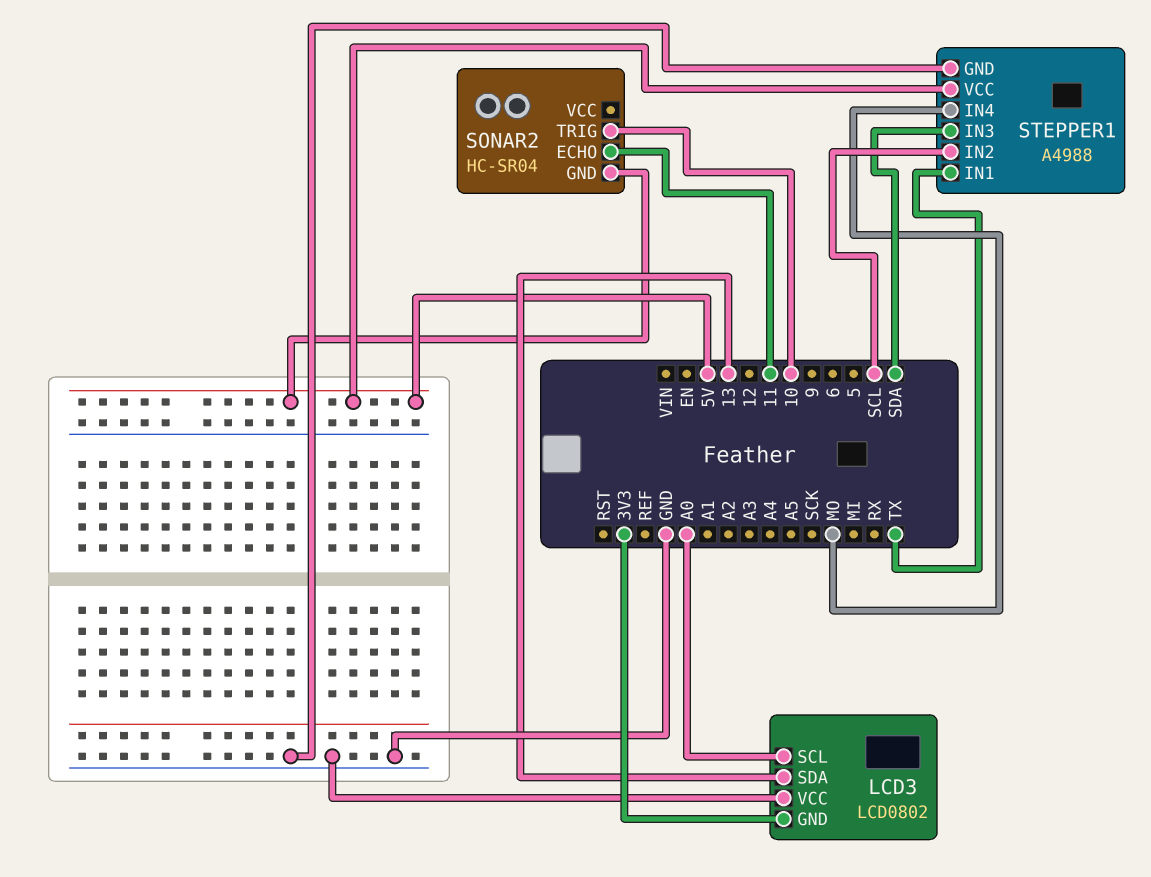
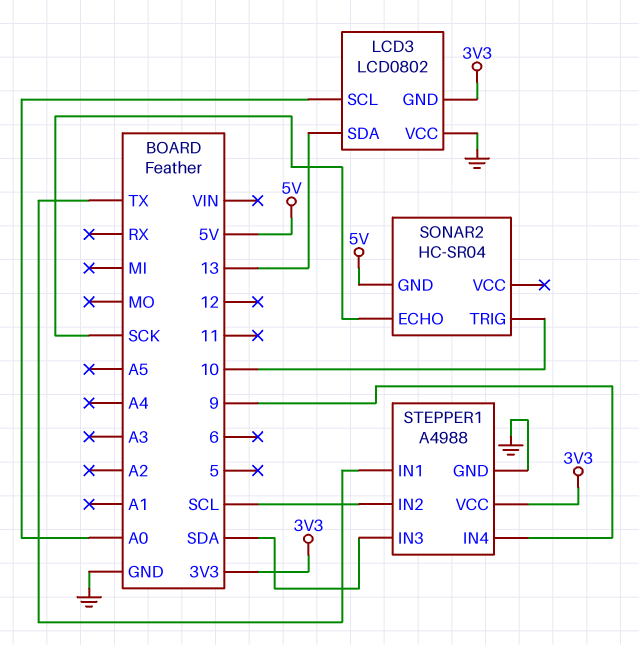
SONAR2 pin ECHO: 11 -> SCK
STEPPER1 pin IN4: MO -> 9
STEPPER1 pin VCC: 5V -> 3V3

